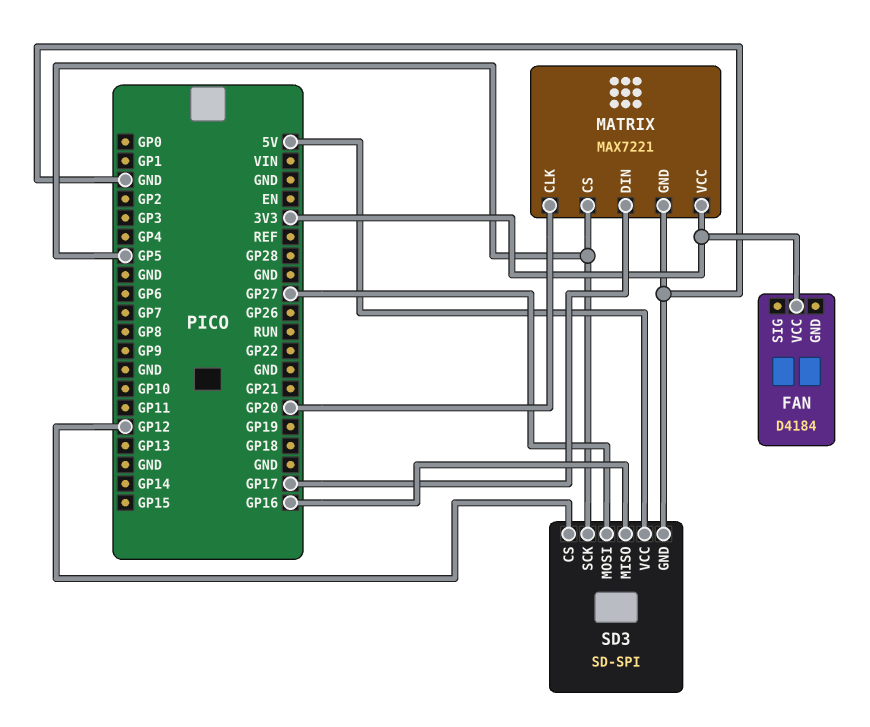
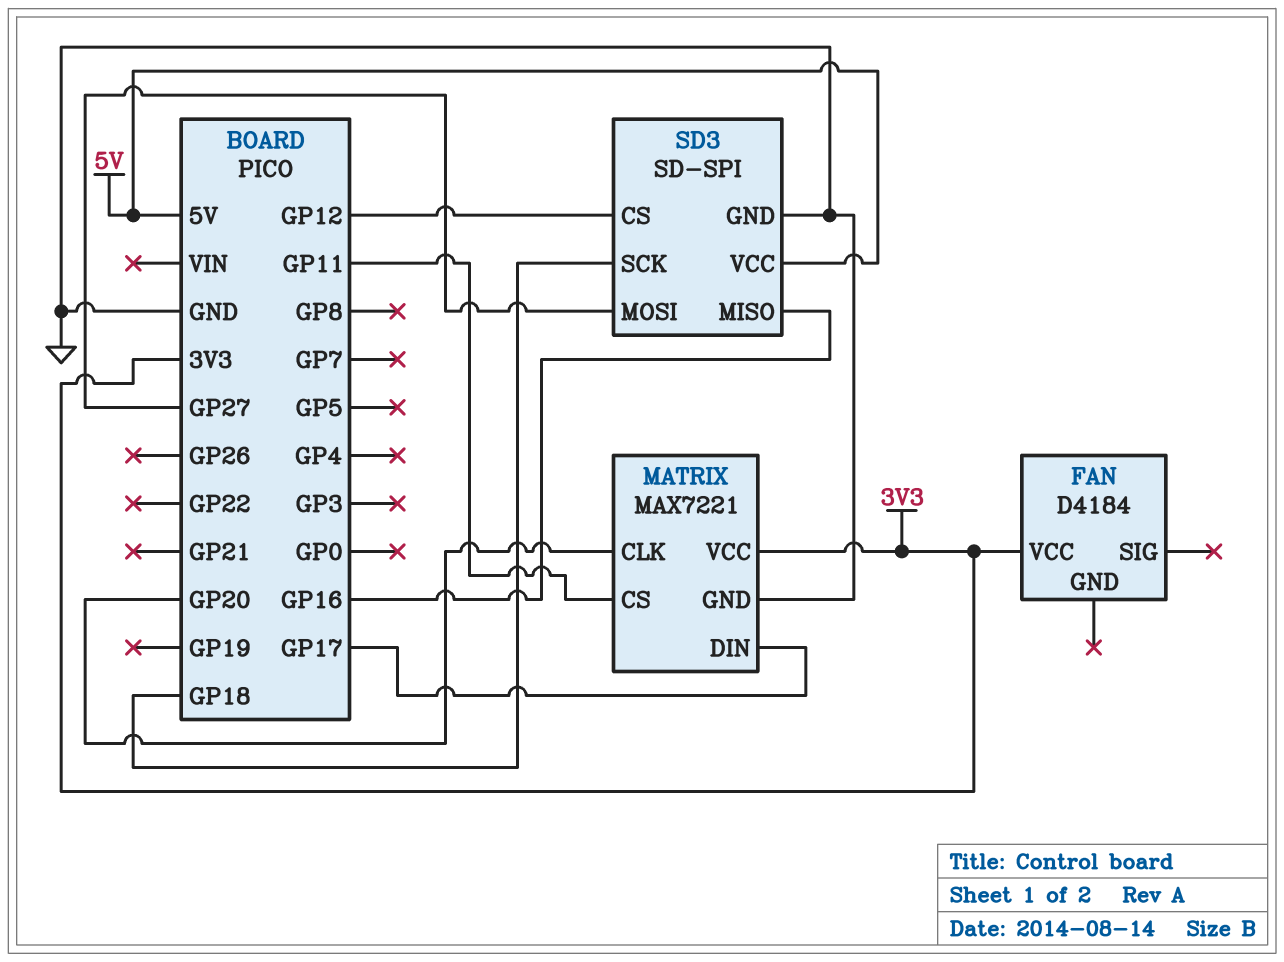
MATRIX pin CS: GP5 -> GP11
SD3 pin SCK: GP5 -> GP18

